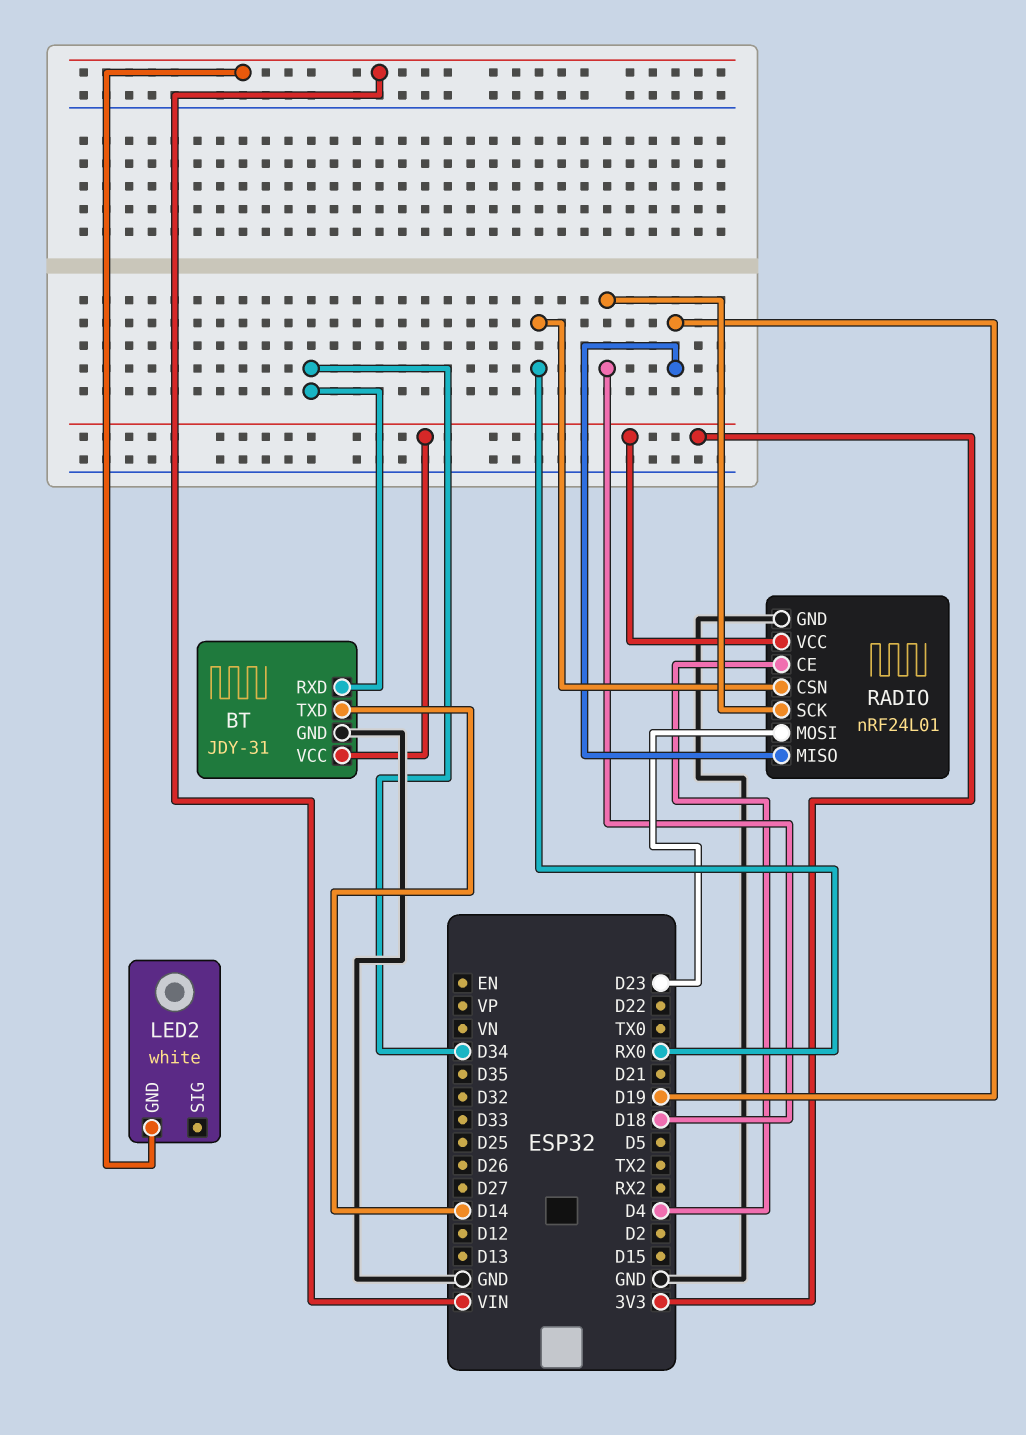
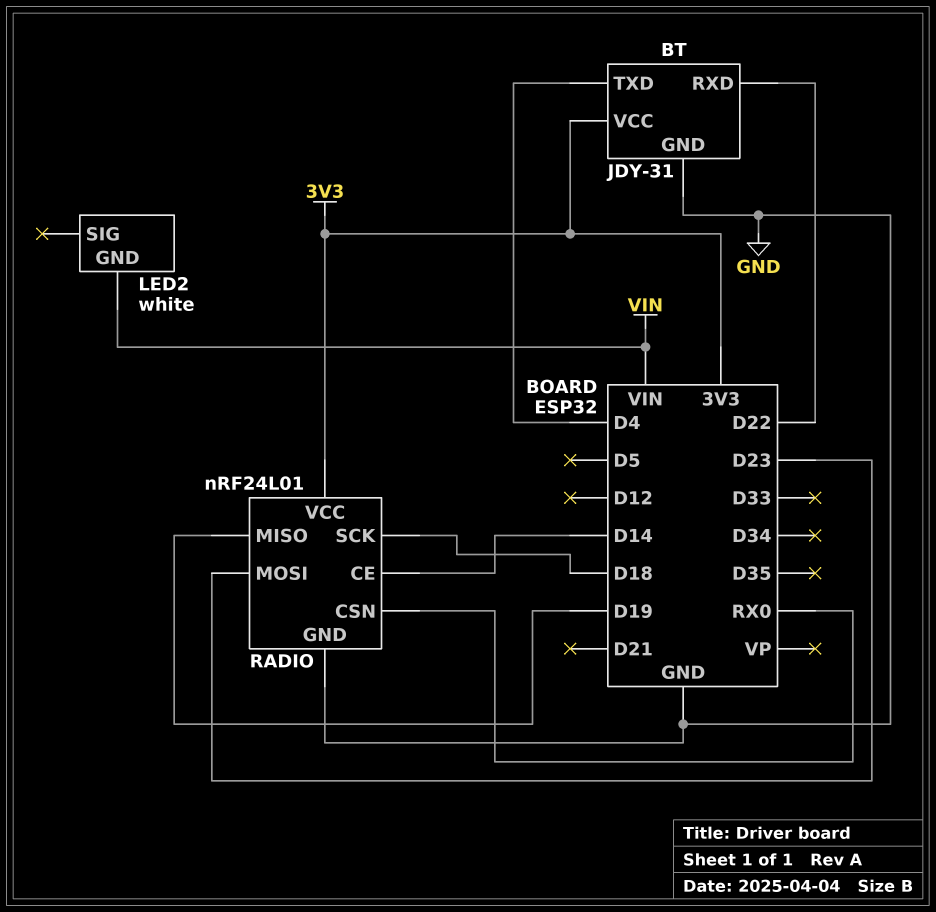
BT pin RXD: D34 -> D22
BT pin TXD: D14 -> D4
RADIO pin CE: D4 -> D14

